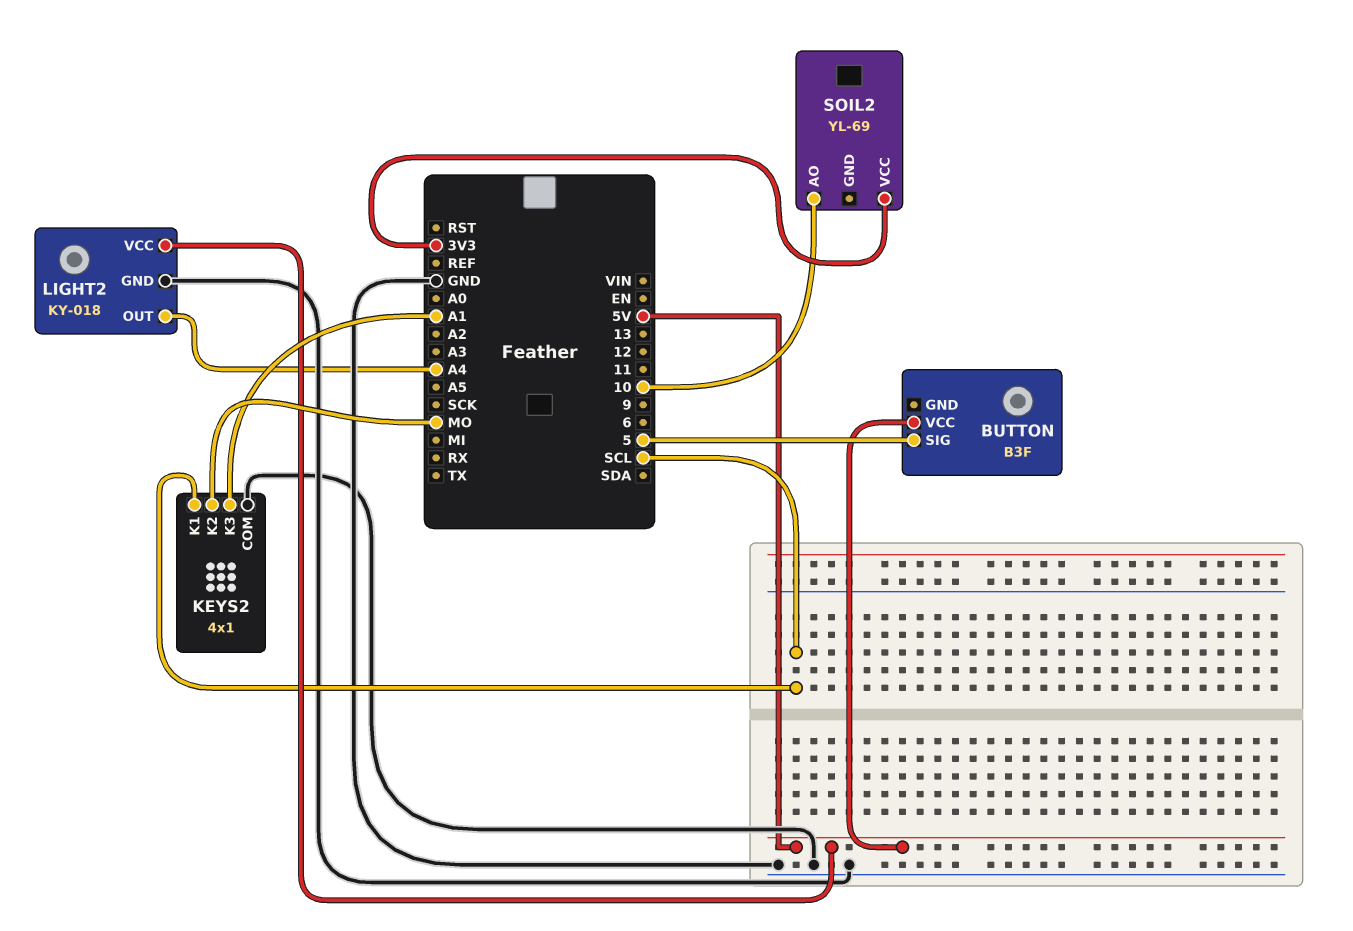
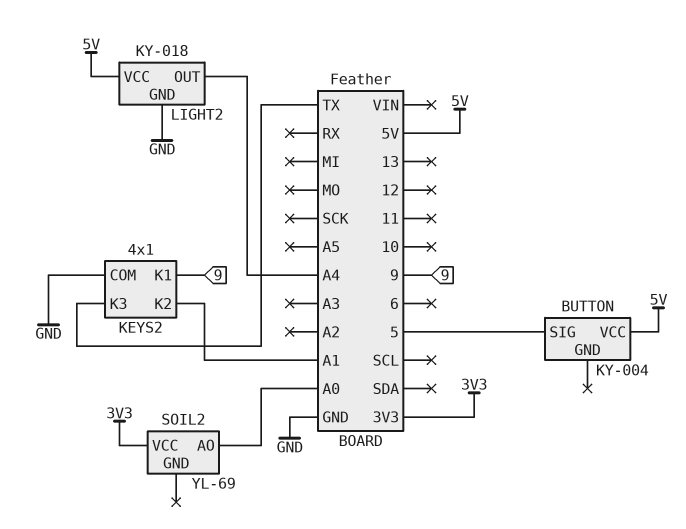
BUTTON: B3F -> KY-004
KEYS2 pin K1: SCL -> 9
KEYS2 pin K2: MO -> A1
KEYS2 pin K3: A1 -> TX
SOIL2 pin AO: 10 -> A0

